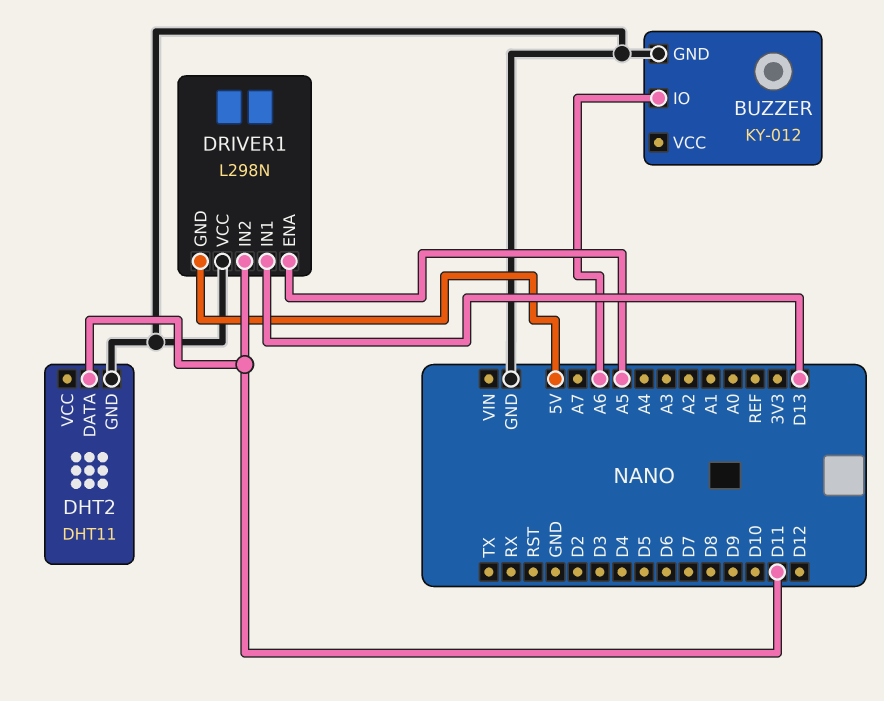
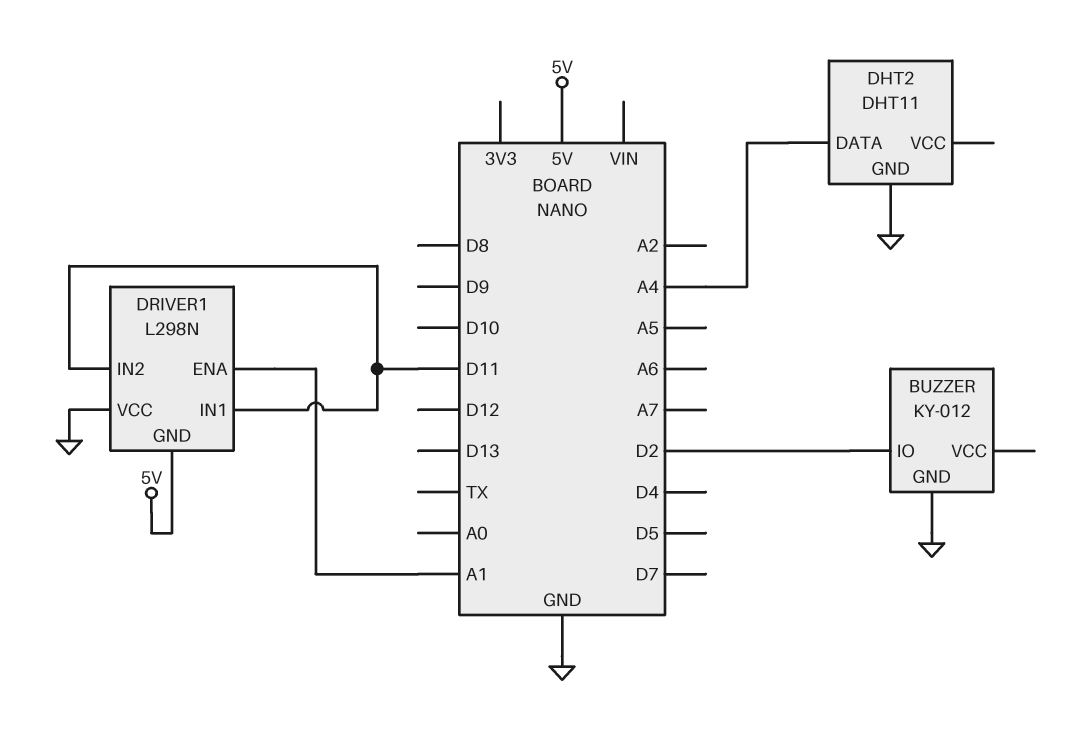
BUZZER pin IO: A6 -> D2
DHT2 pin DATA: D11 -> A4
DRIVER1 pin ENA: A5 -> A1
DRIVER1 pin IN1: D13 -> D11

